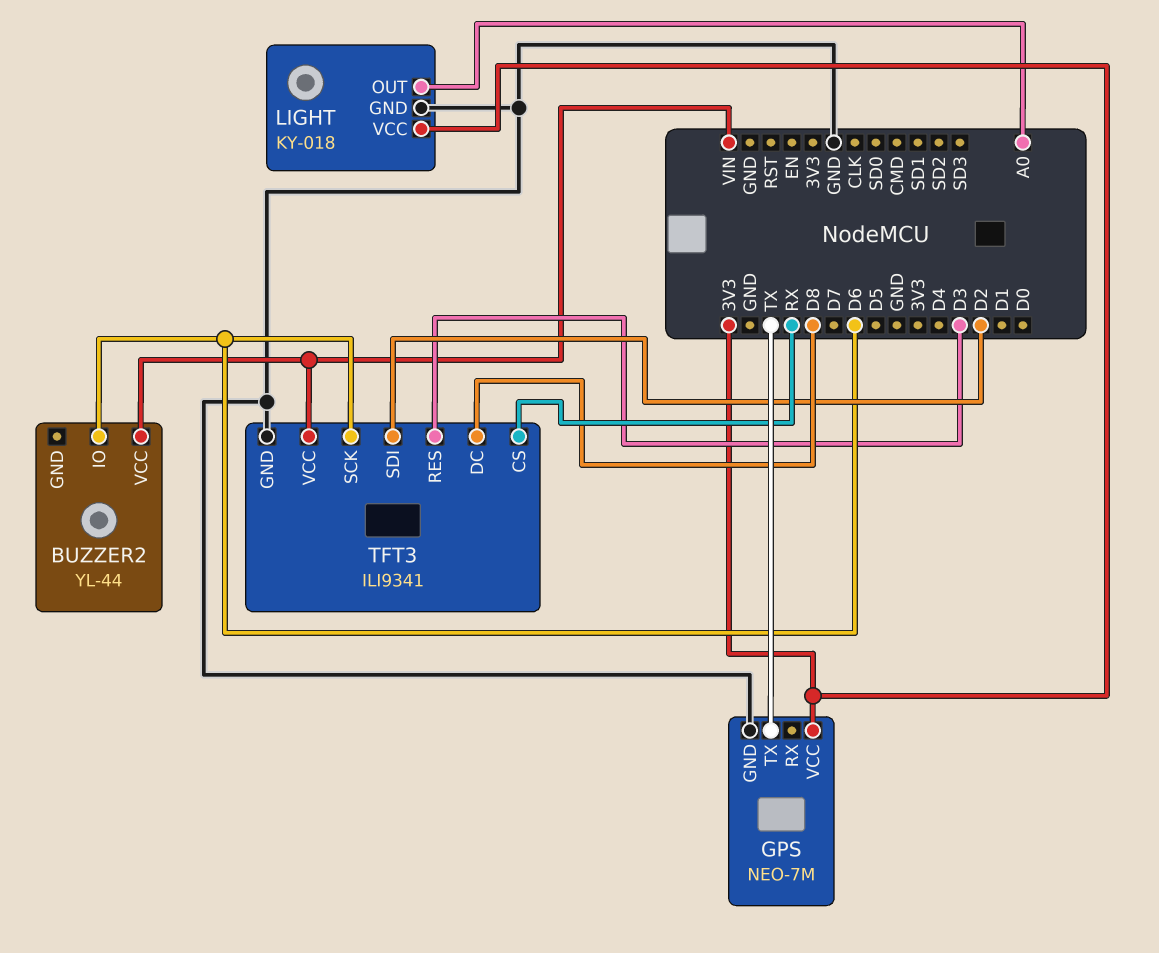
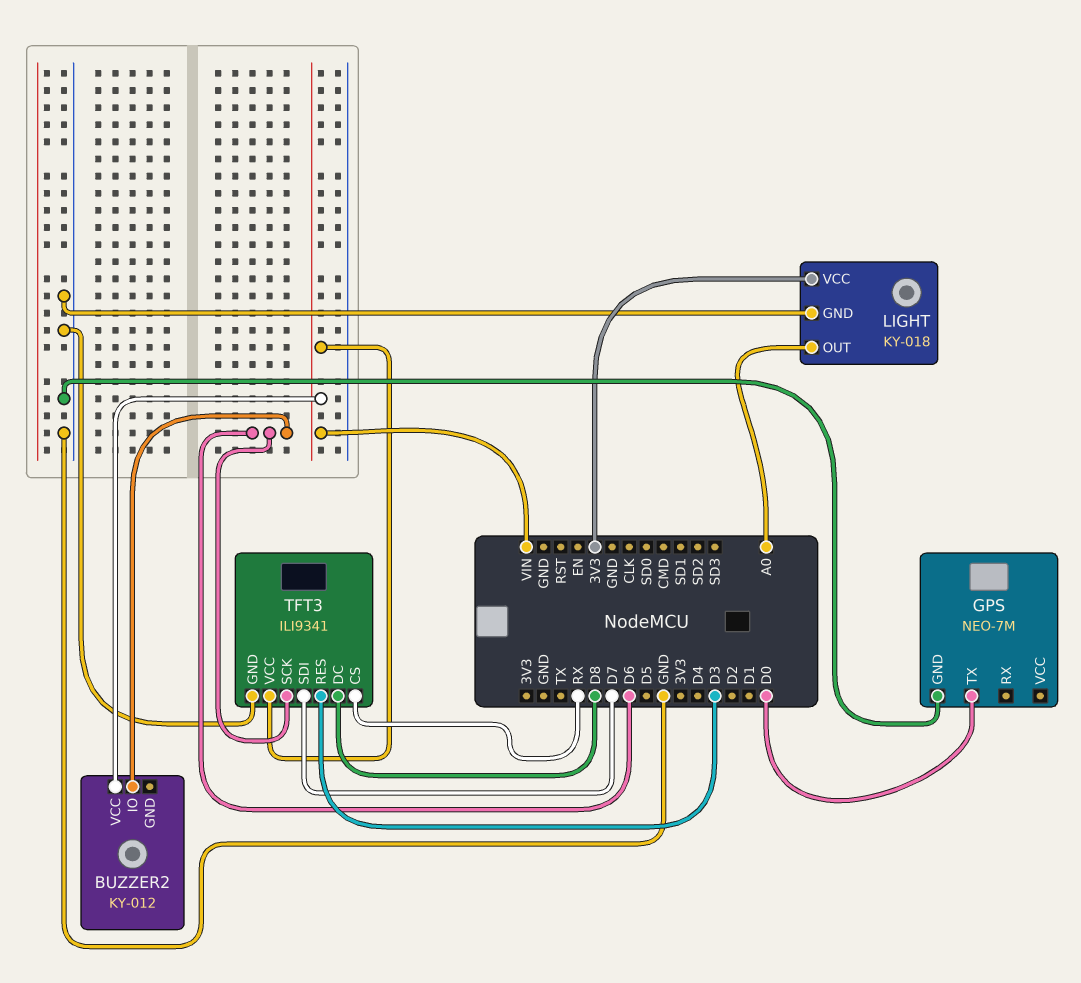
BUZZER2: YL-44 -> KY-012
GPS pin TX: TX -> D0
GPS pin VCC: 3V3 -> none
TFT3 pin SDI: D2 -> D7

